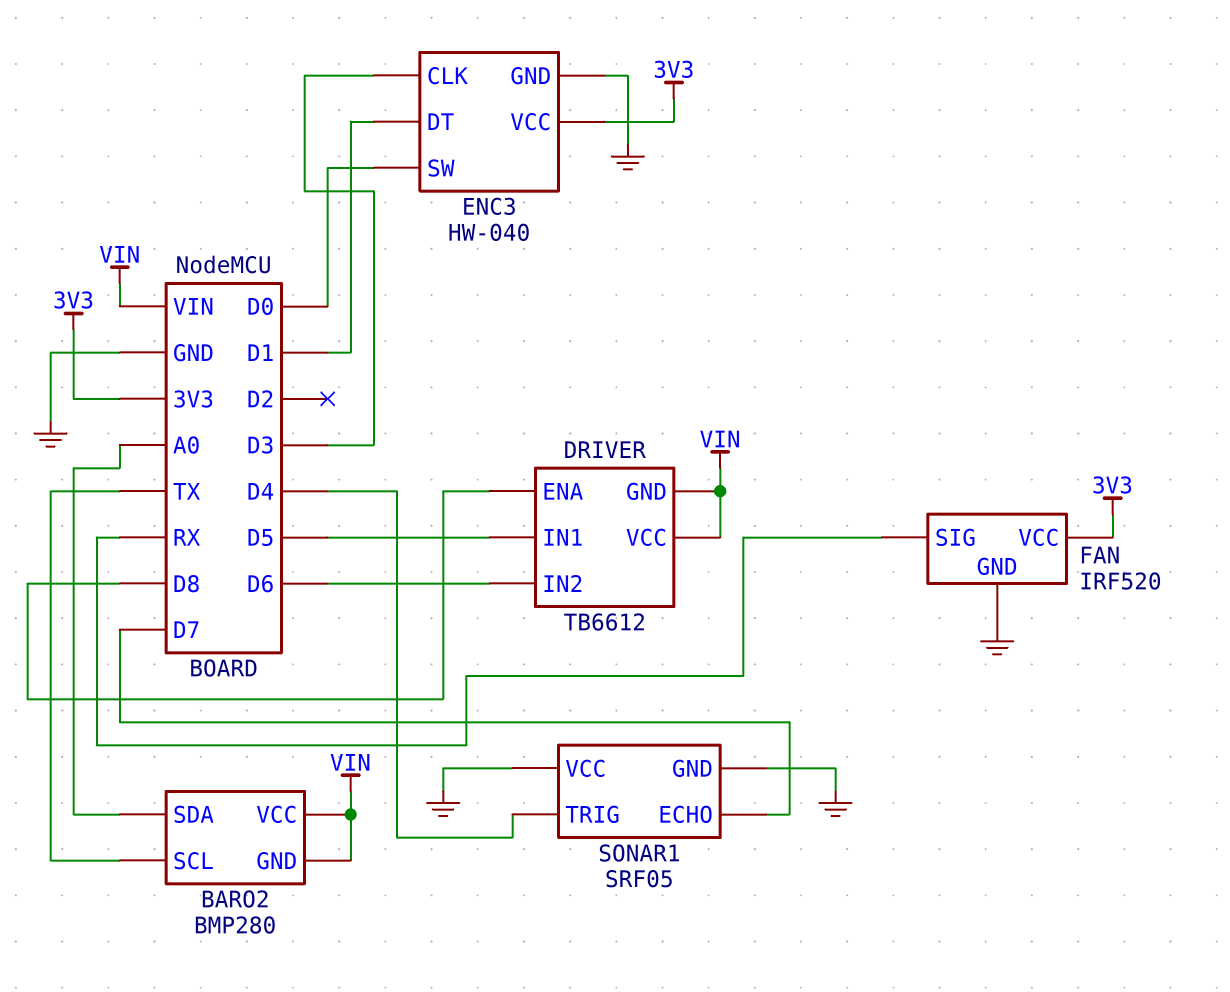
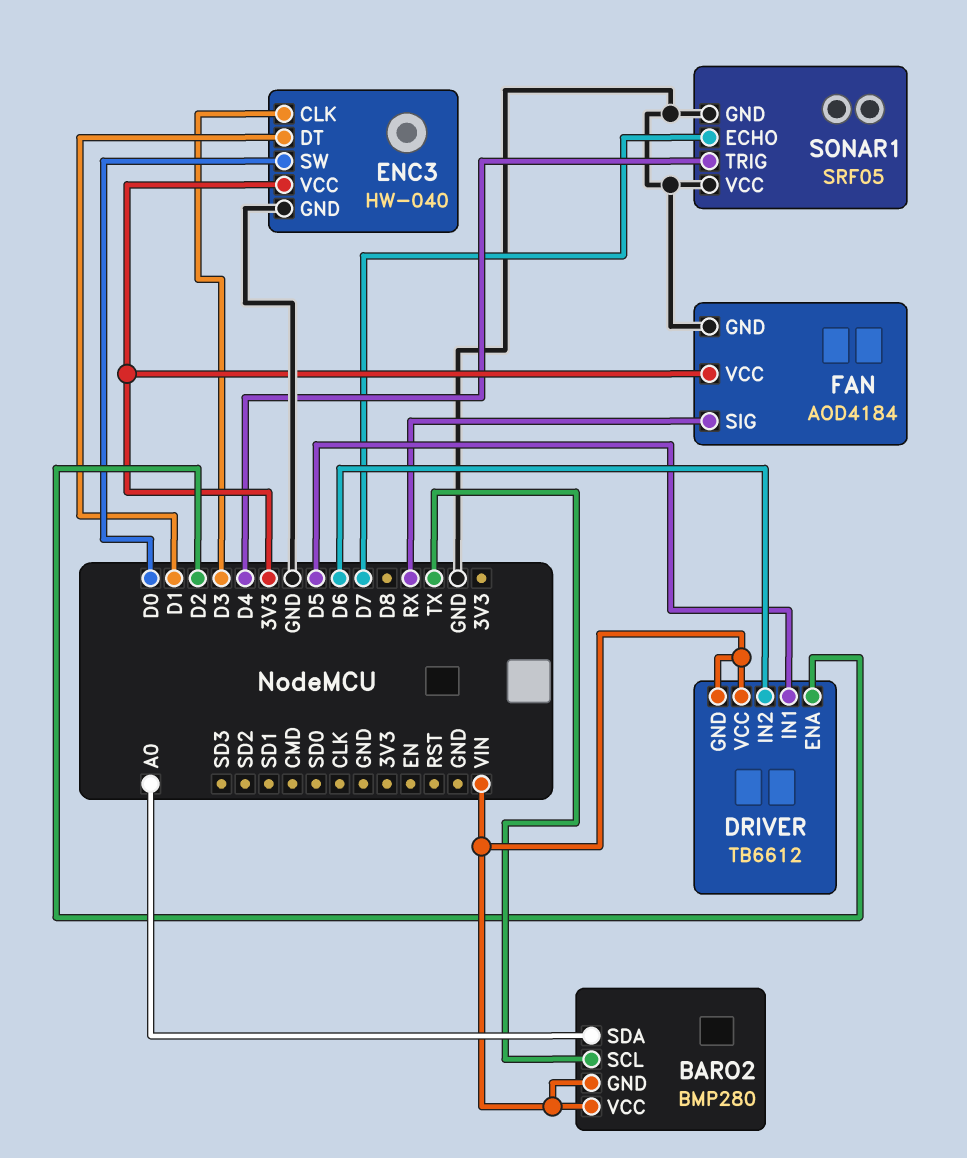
DRIVER pin ENA: D8 -> D2
FAN: IRF520 -> AOD4184

